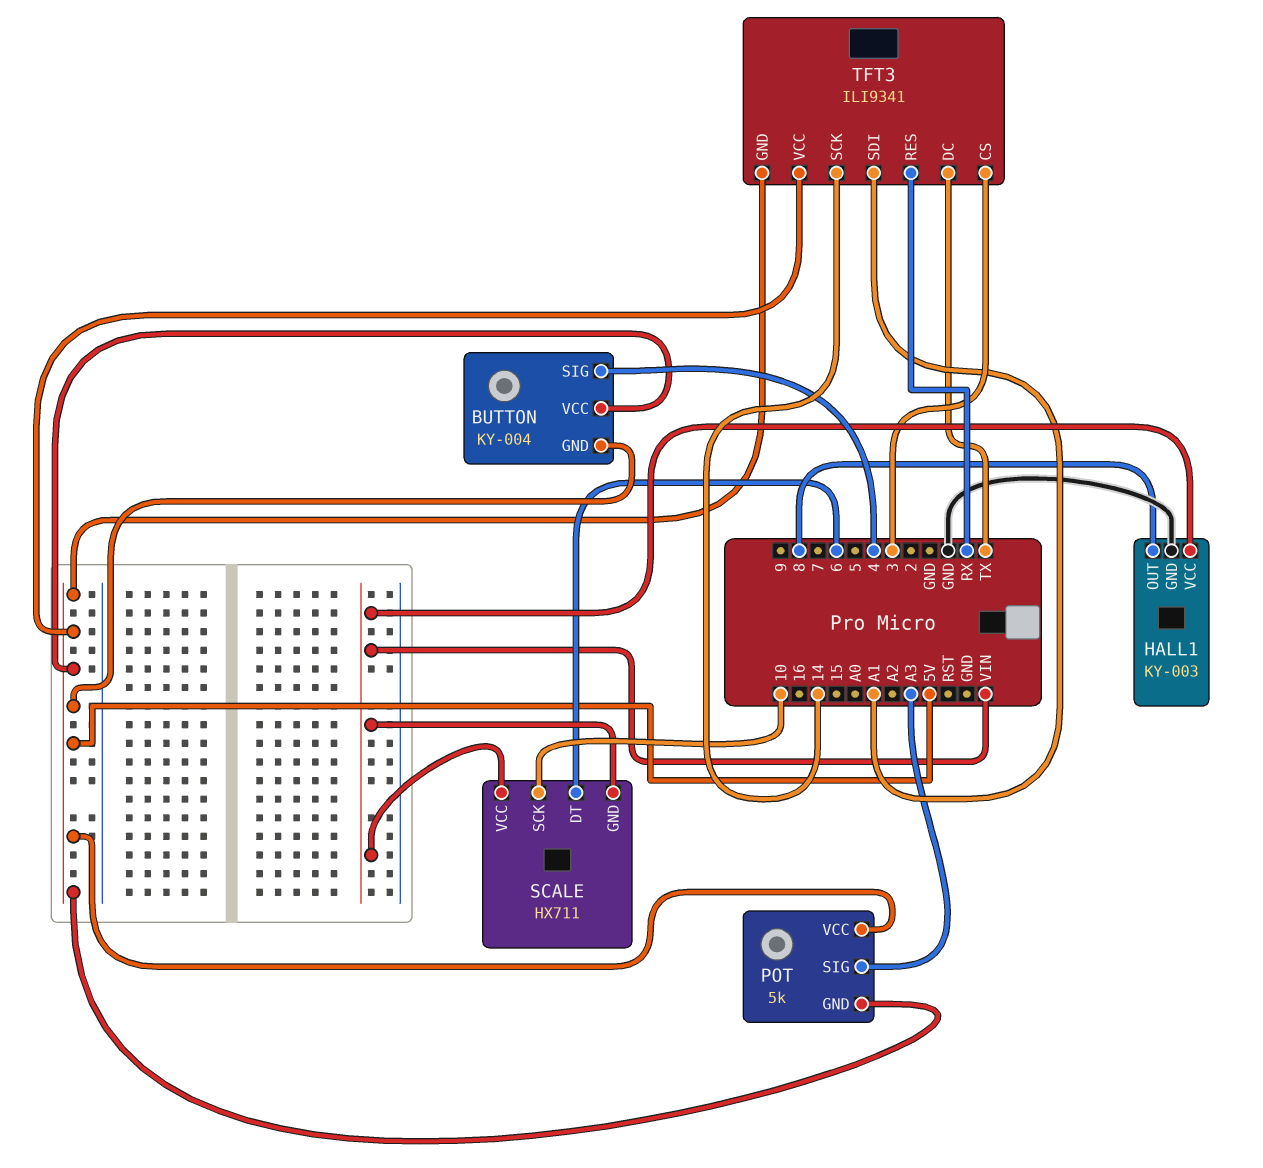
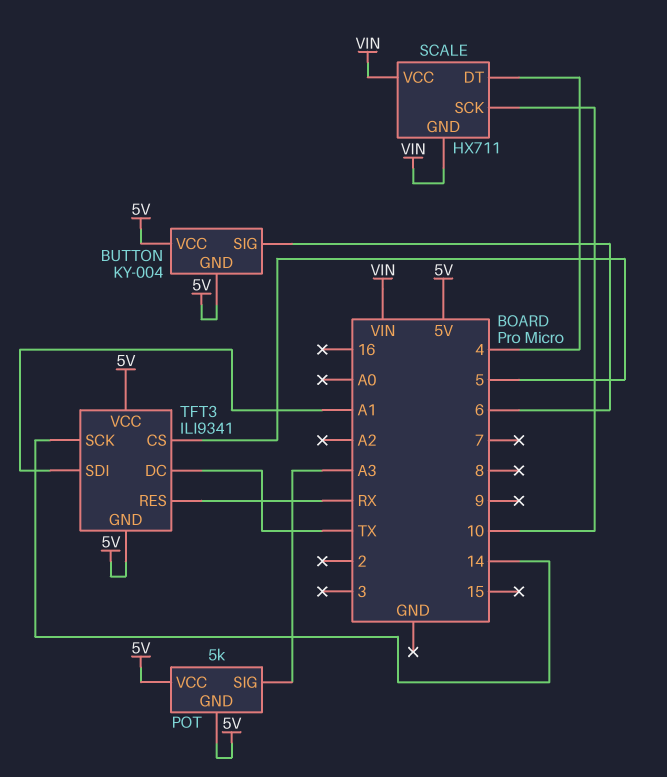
BUTTON pin SIG: 4 -> 6
HALL1: KY-003 -> none
HALL1 pin GND: GND -> none
HALL1 pin OUT: 8 -> none
HALL1 pin VCC: VIN -> none
SCALE pin DT: 6 -> 4
TFT3 pin CS: 3 -> 5

